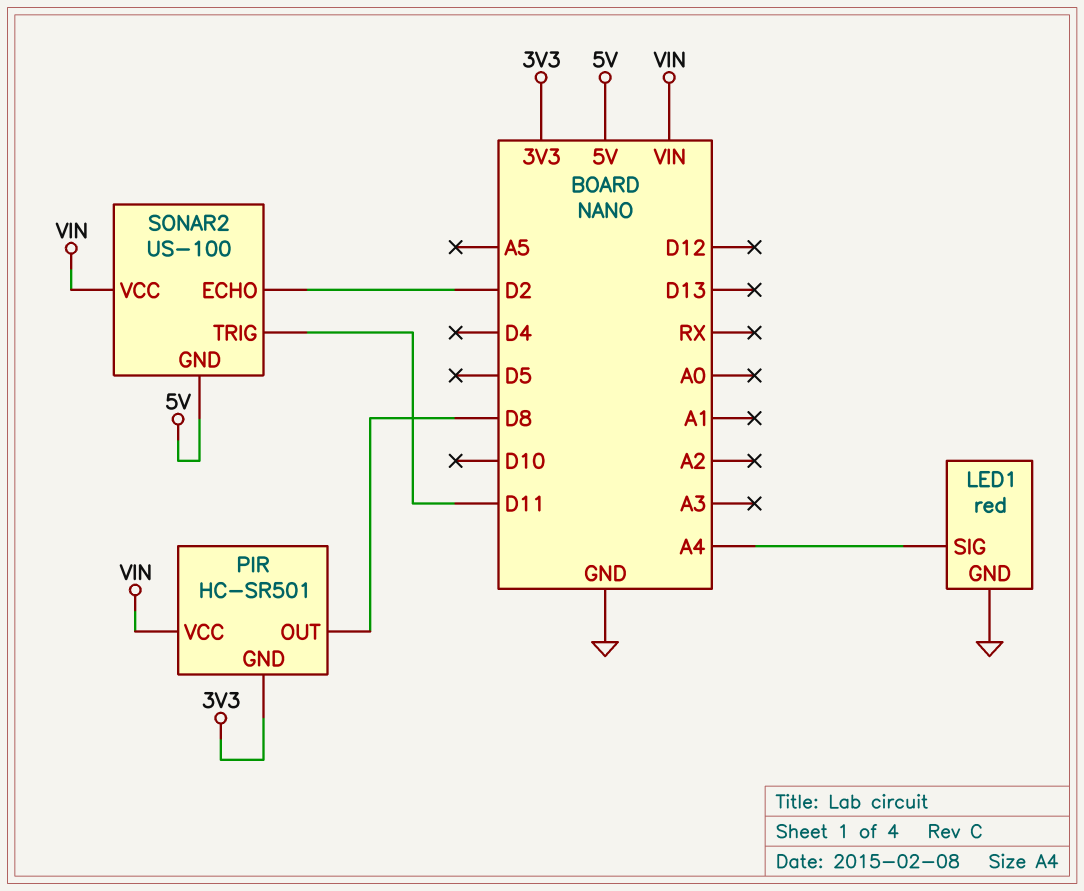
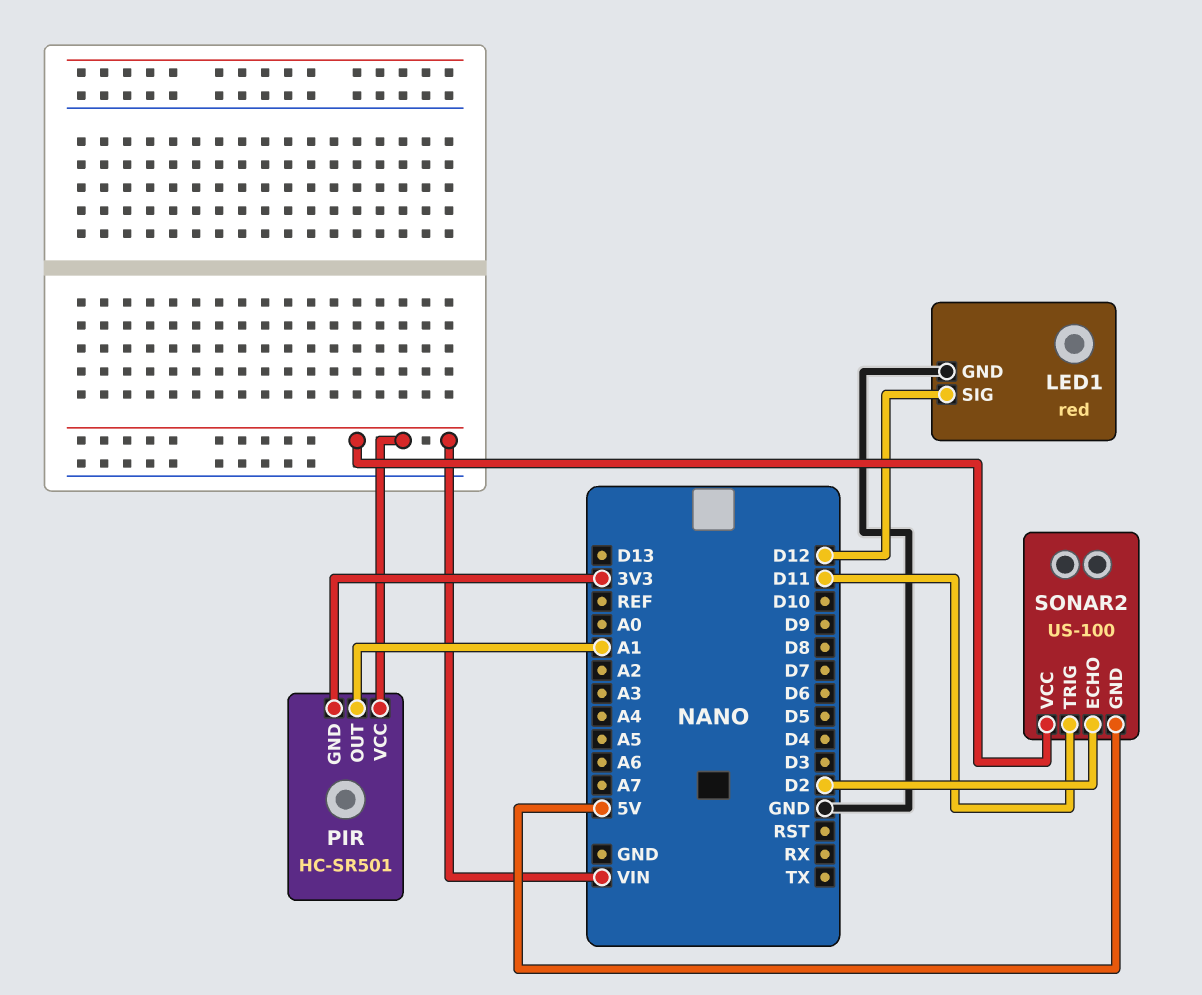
LED1 pin SIG: A4 -> D12
PIR pin OUT: D8 -> A1

